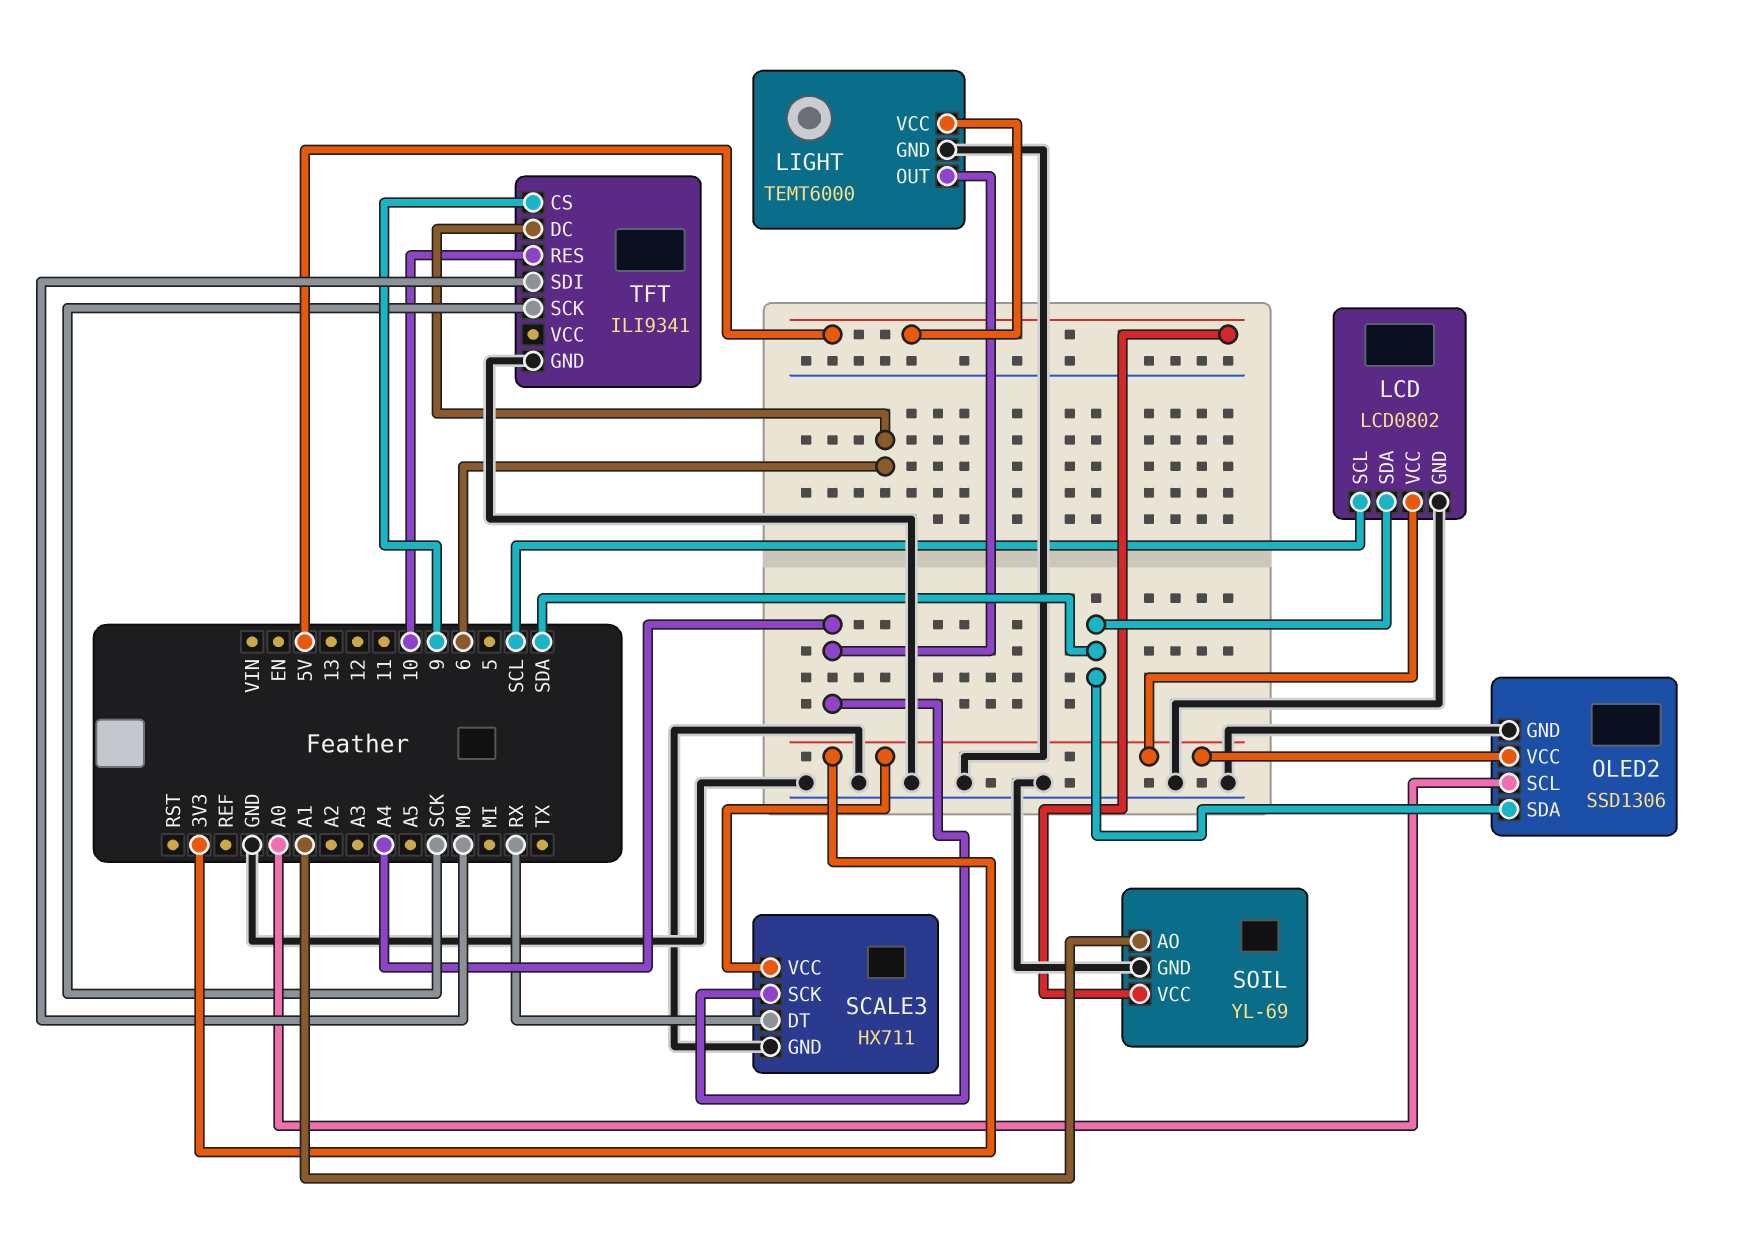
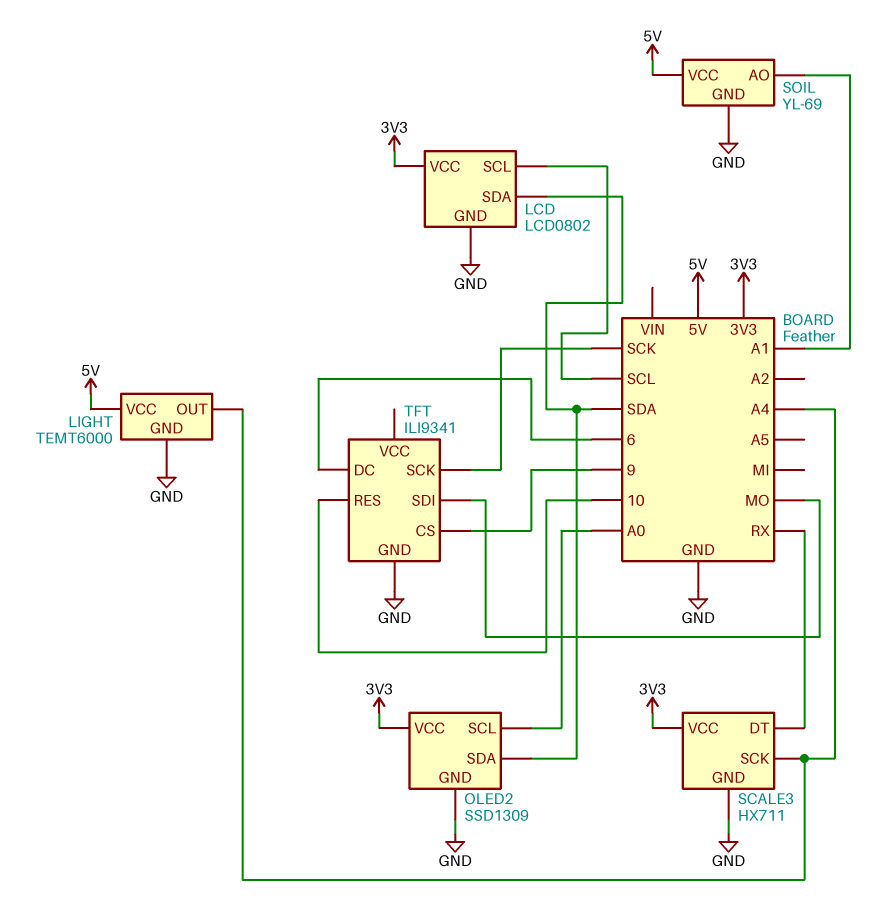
OLED2: SSD1306 -> SSD1309

